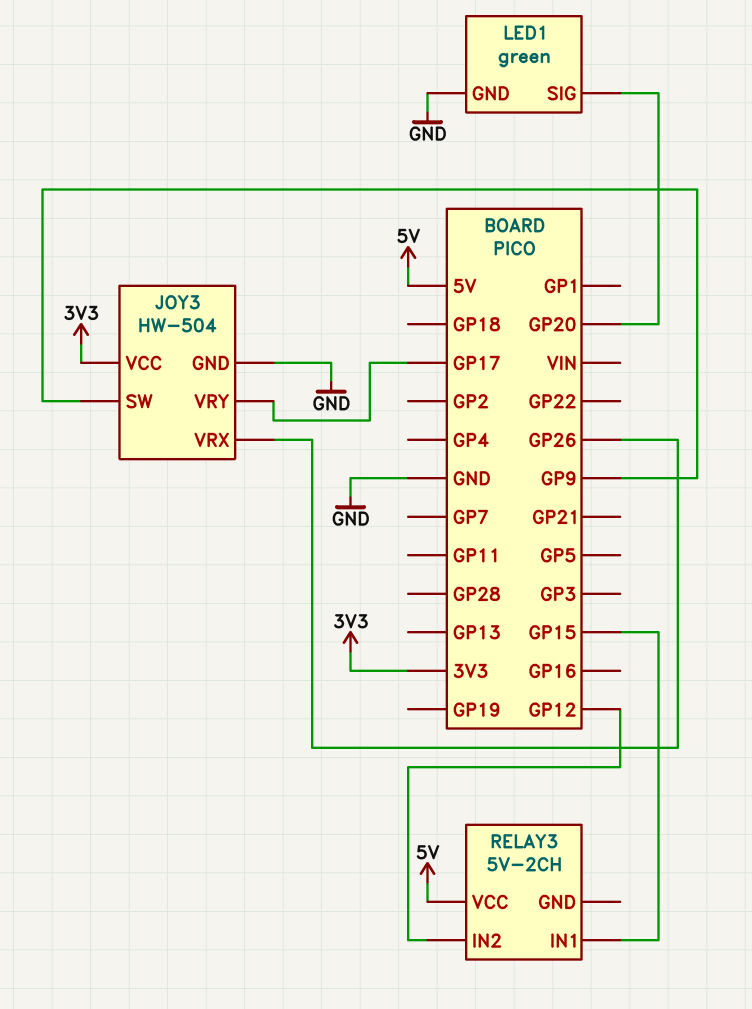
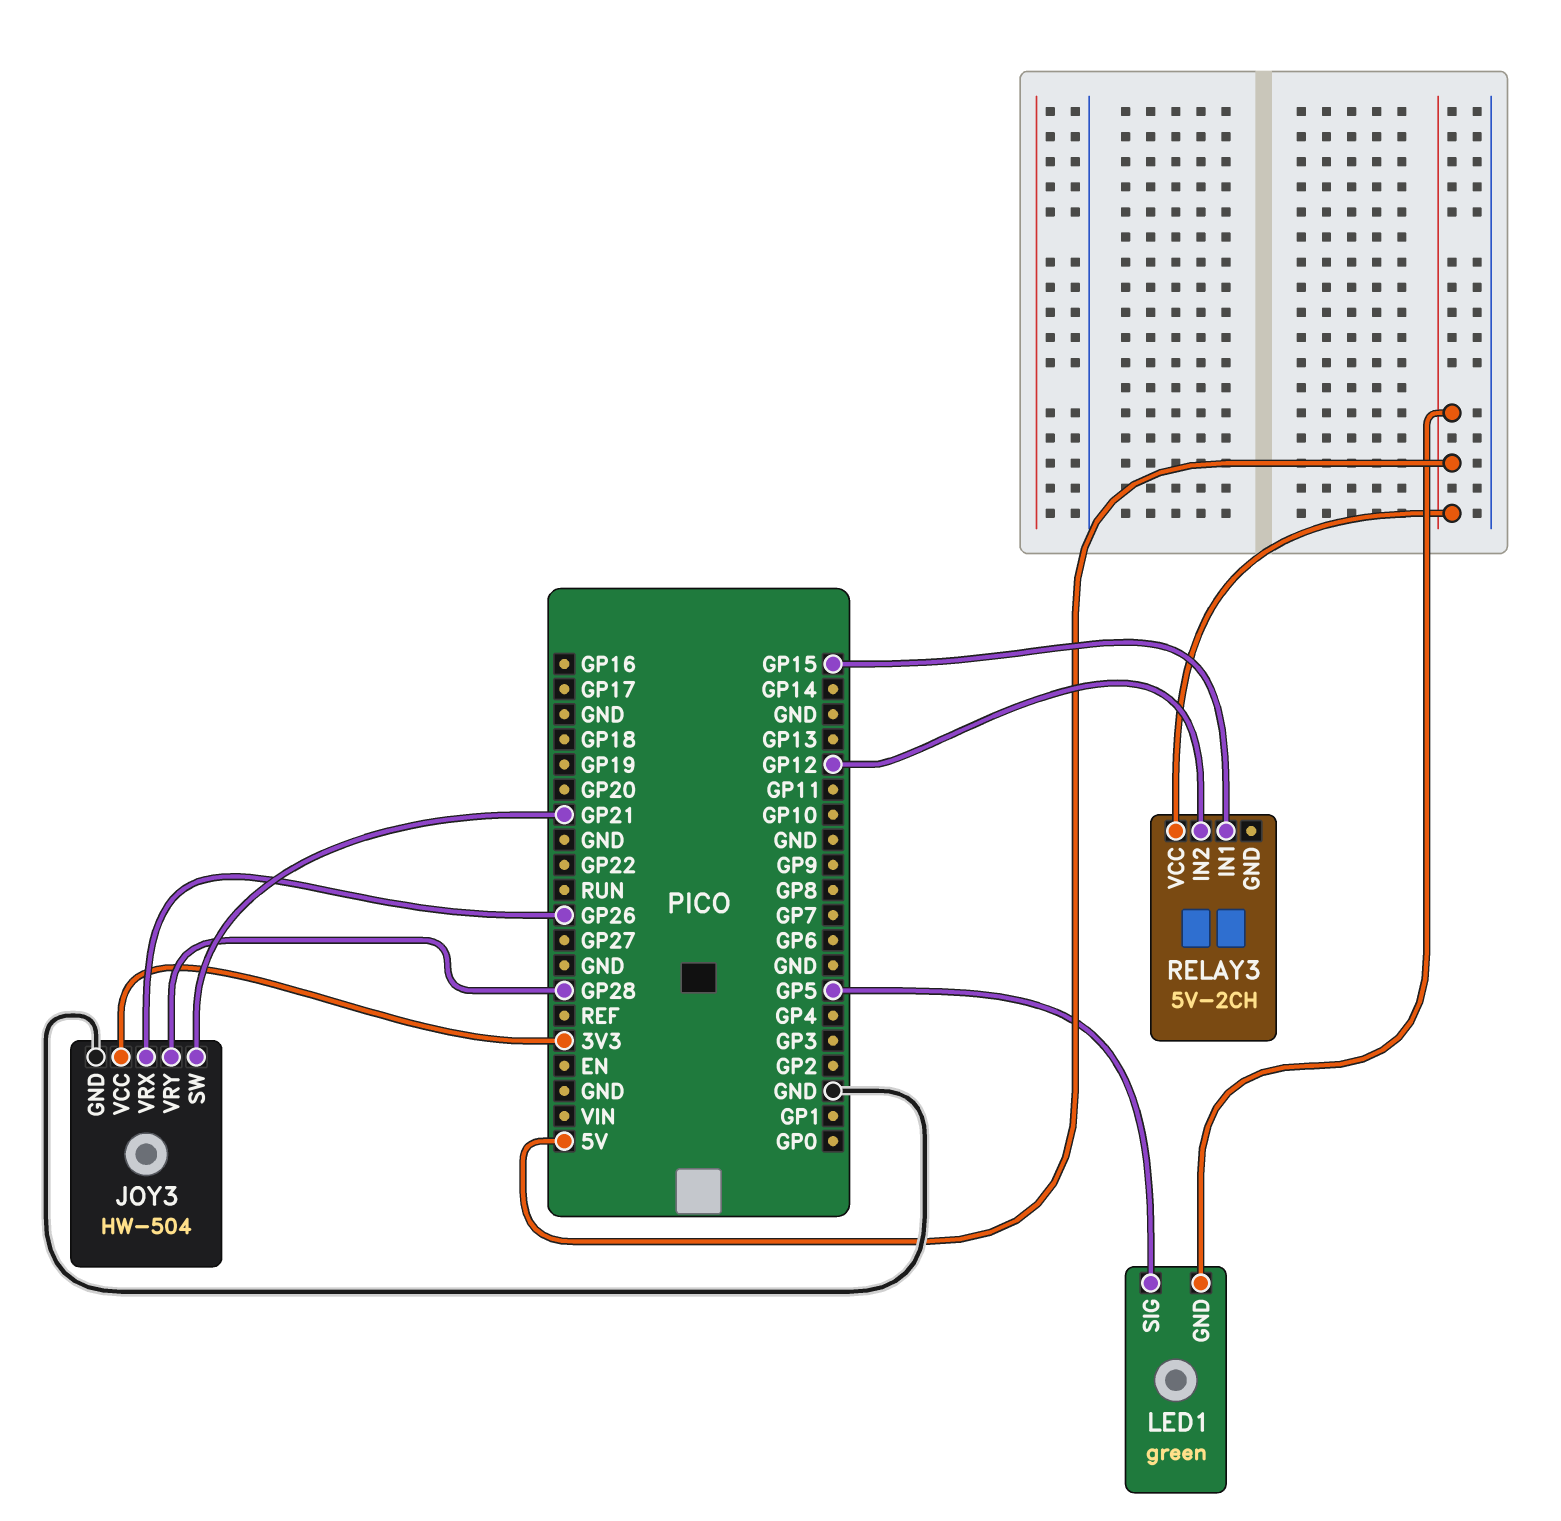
JOY3 pin SW: GP9 -> GP21
JOY3 pin VRY: GP17 -> GP28
LED1 pin GND: GND -> 5V
LED1 pin SIG: GP20 -> GP5

